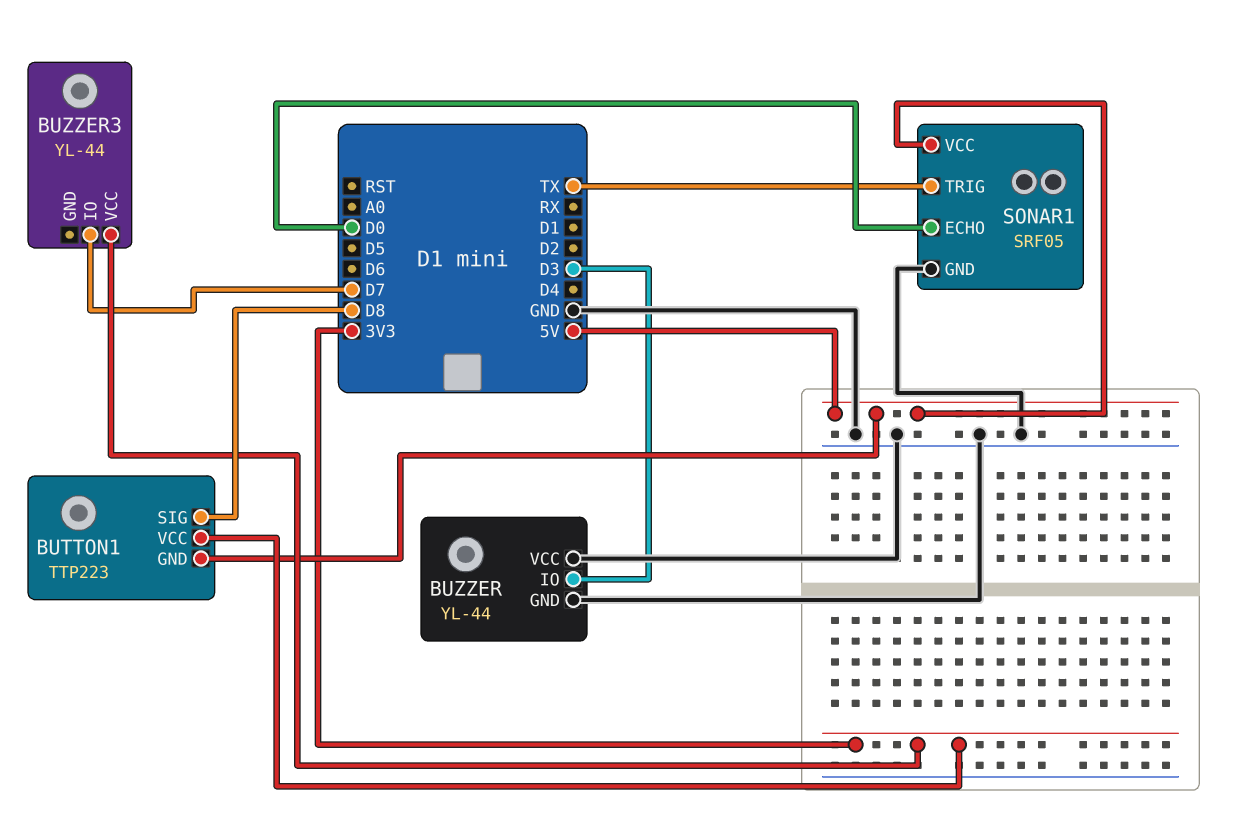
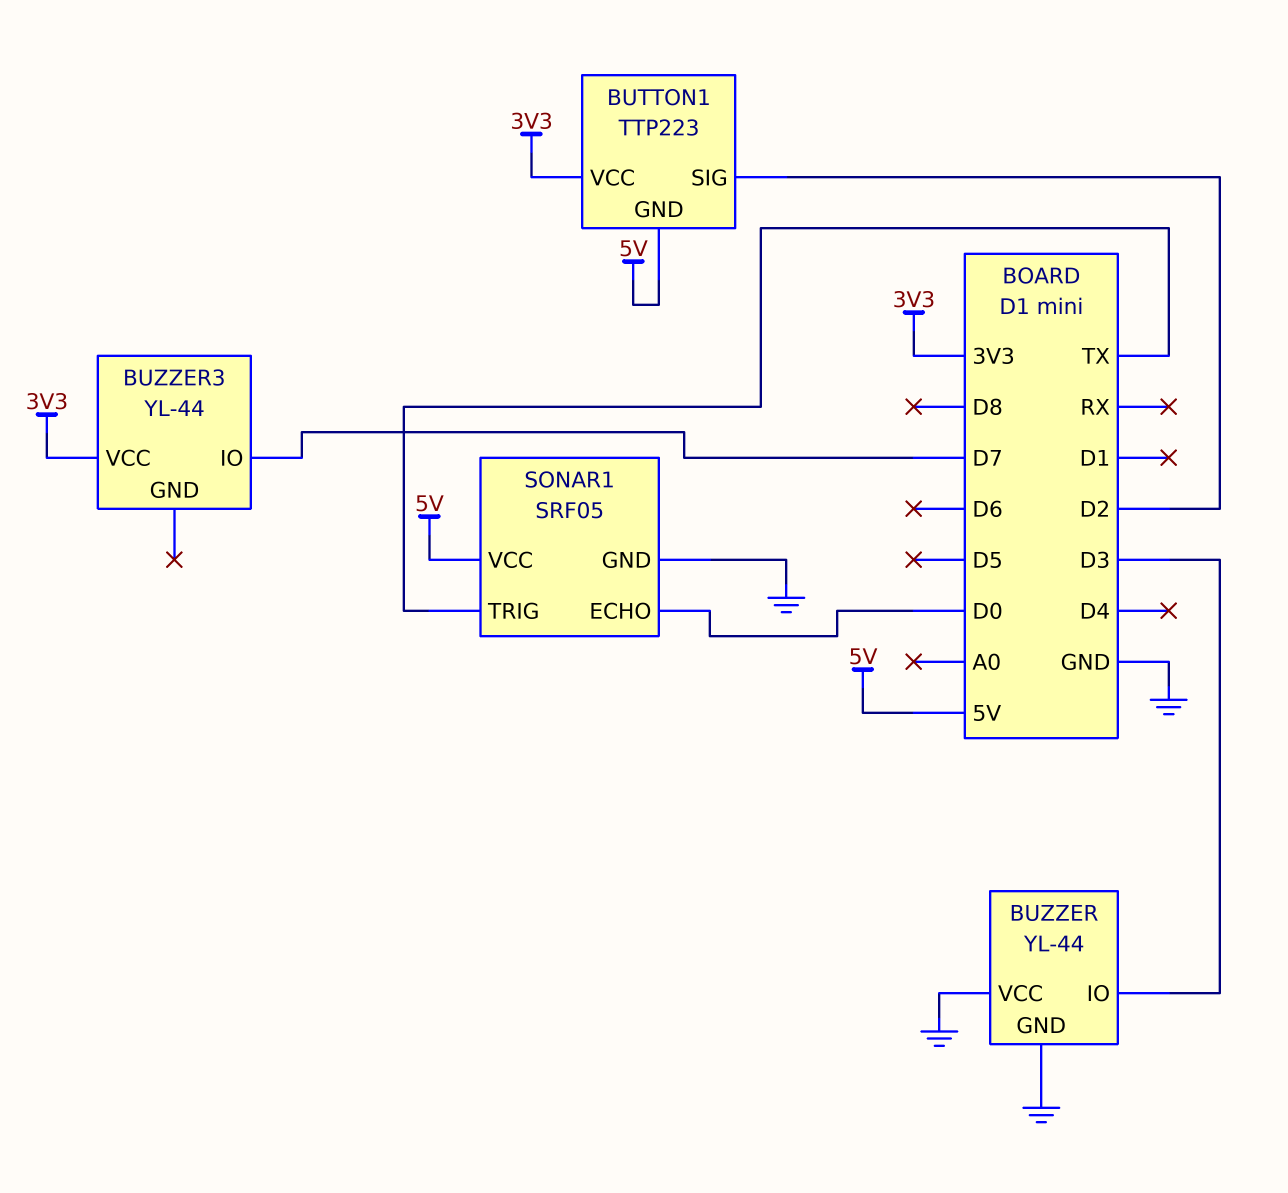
BUTTON1 pin SIG: D8 -> D2

